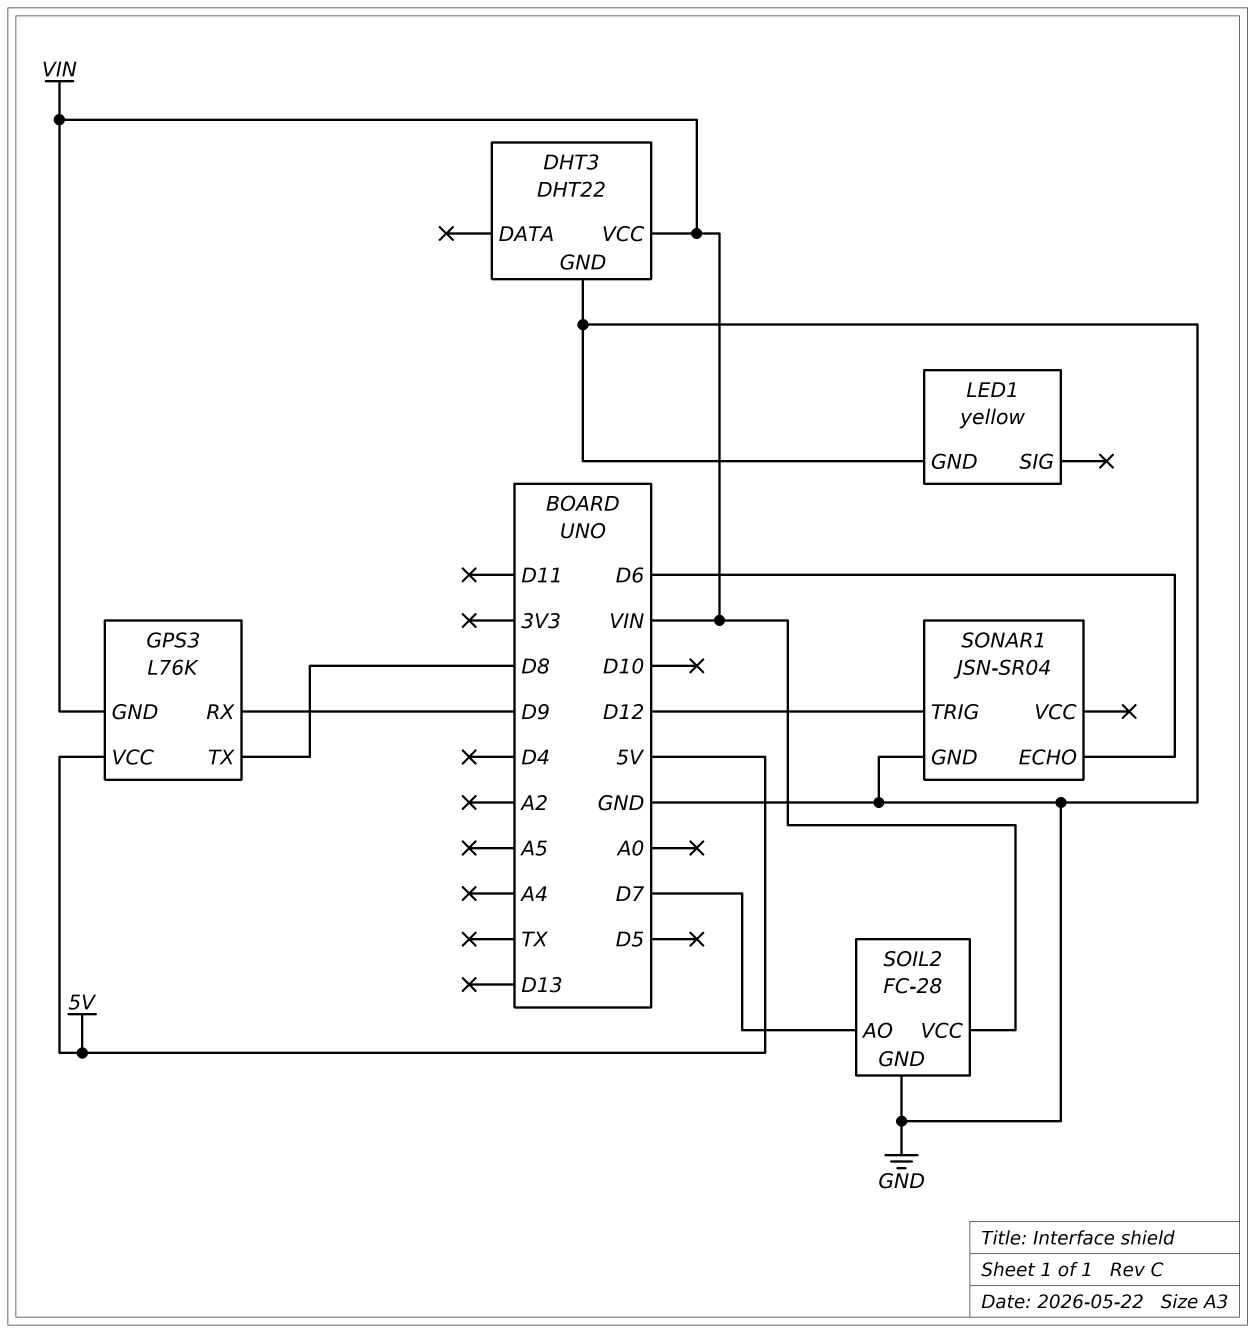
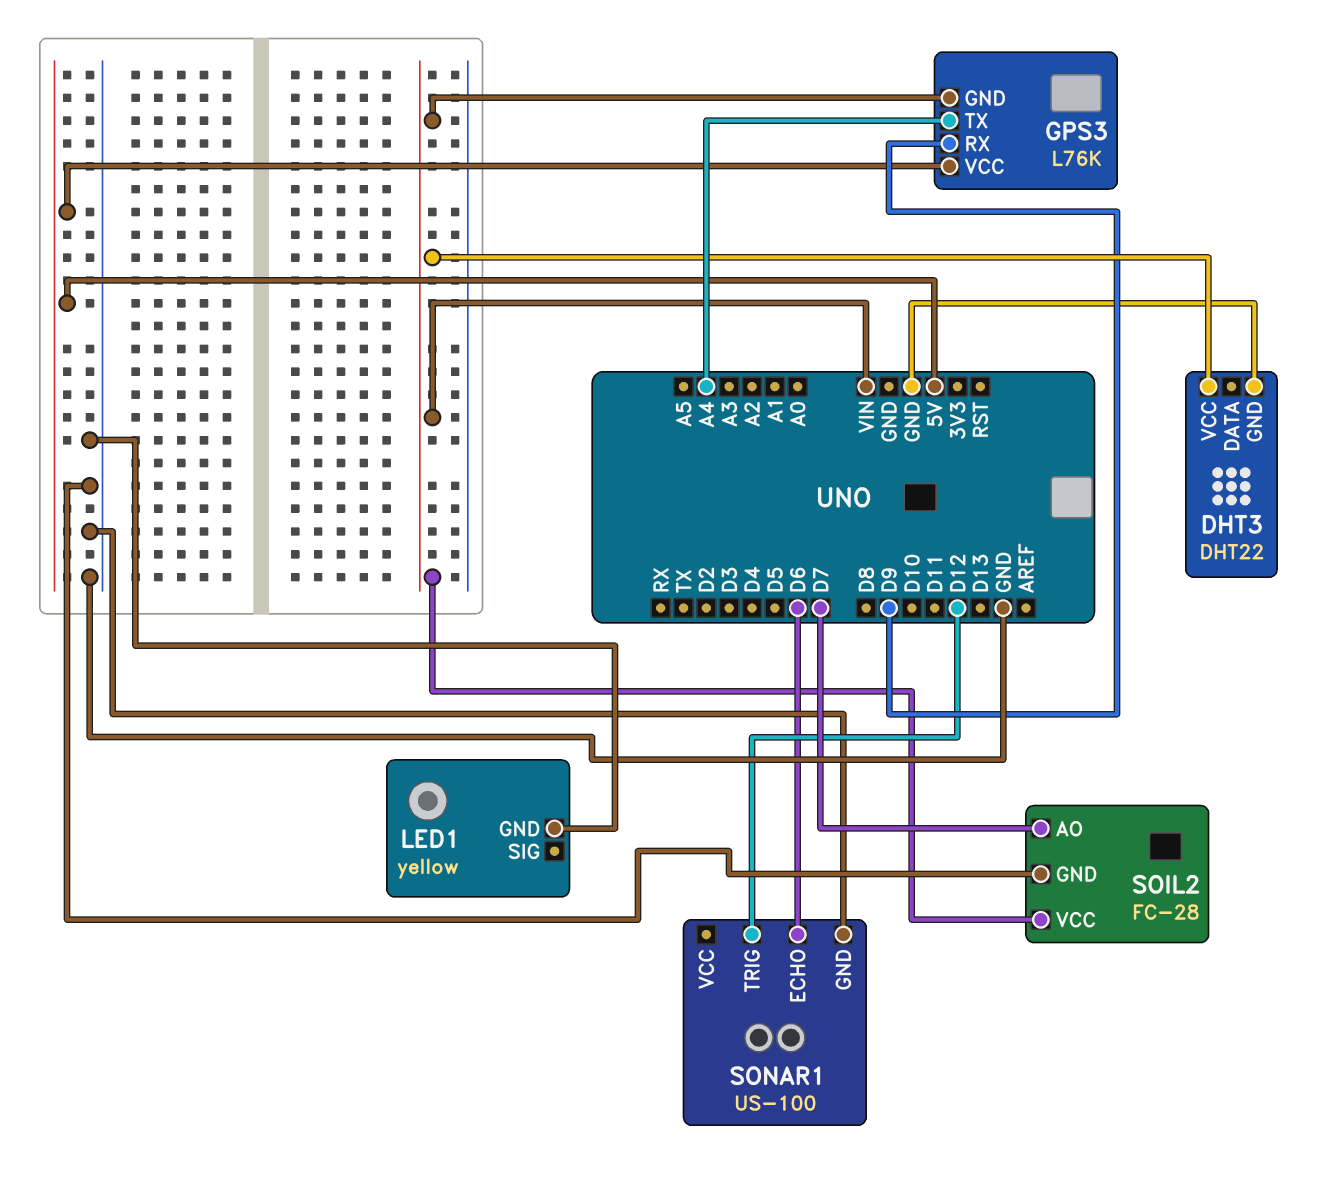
GPS3 pin TX: D8 -> A4
SONAR1: JSN-SR04 -> US-100

